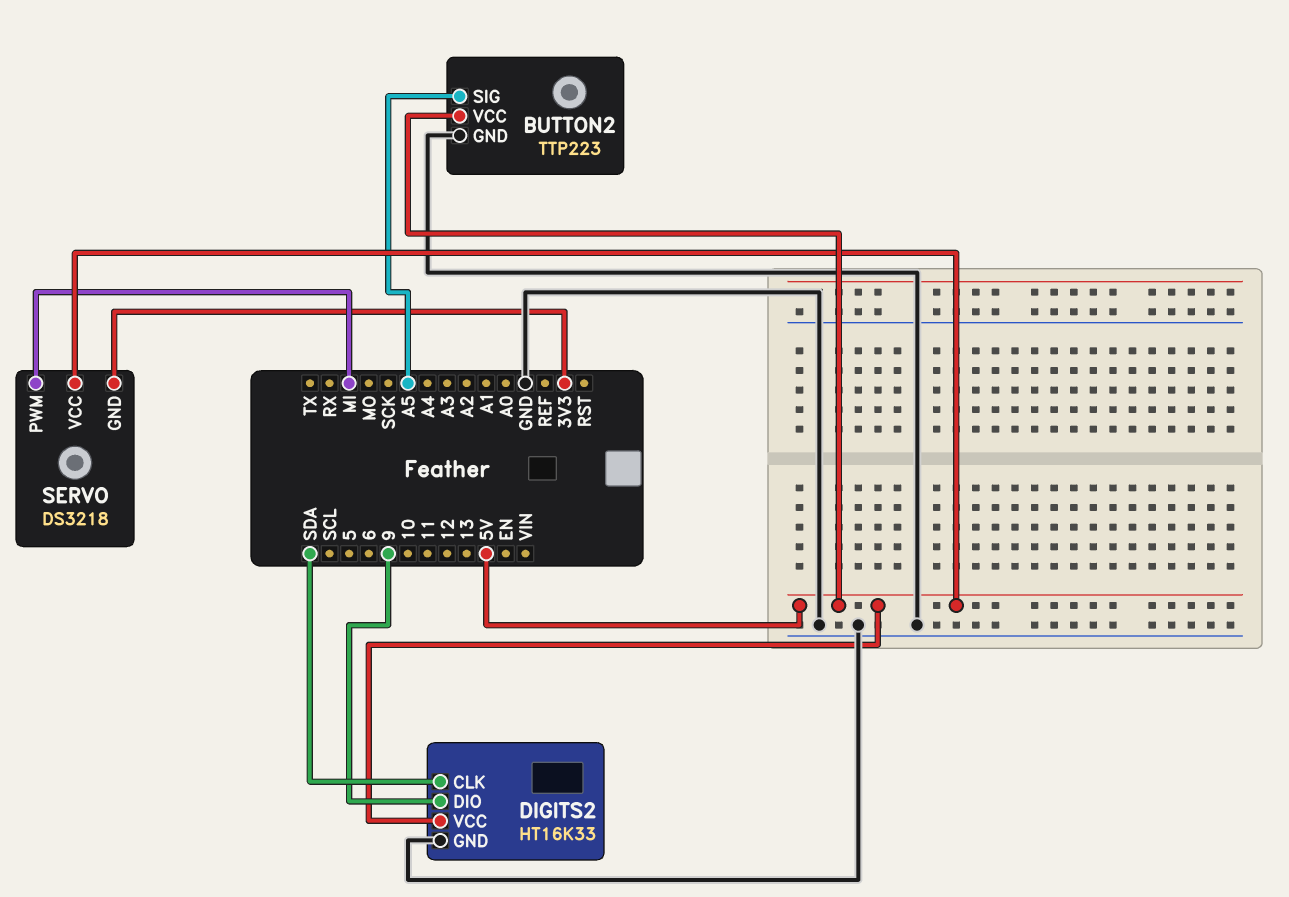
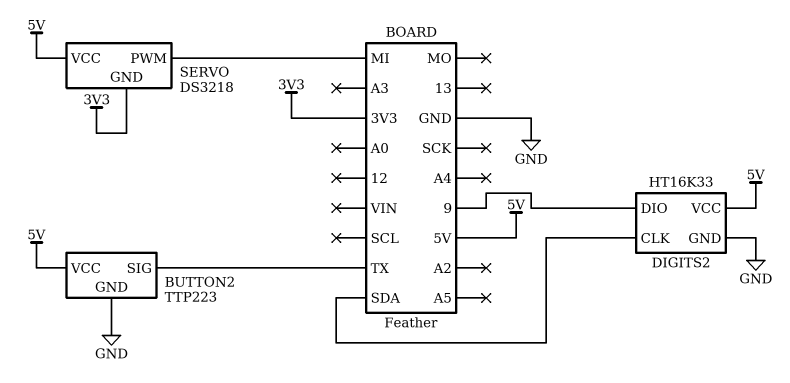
BUTTON2 pin SIG: A5 -> TX

